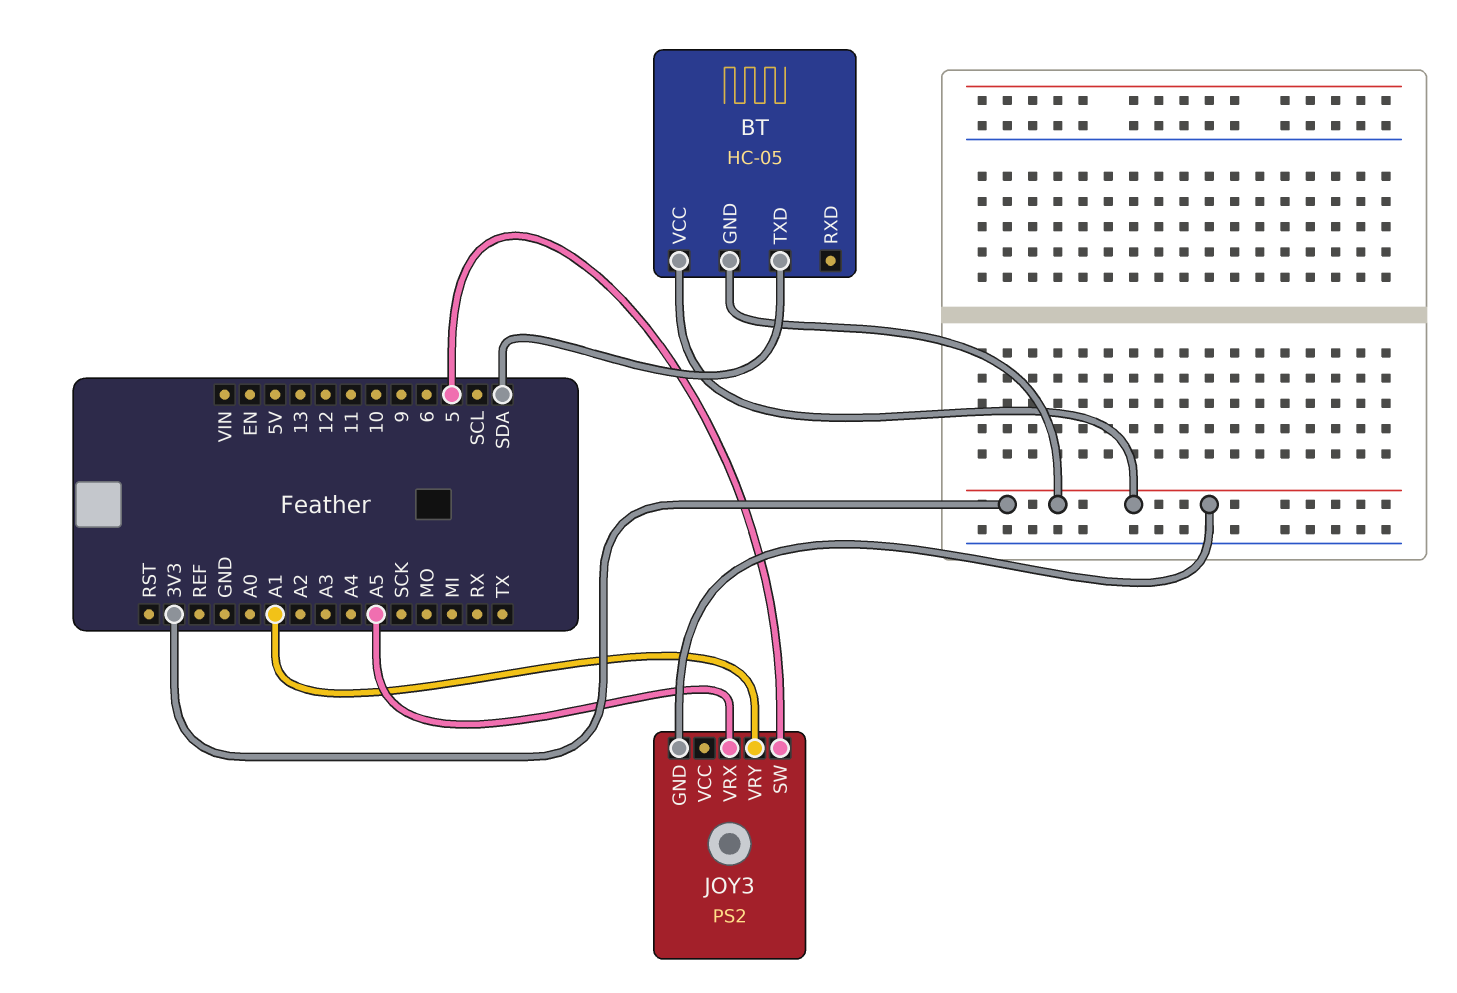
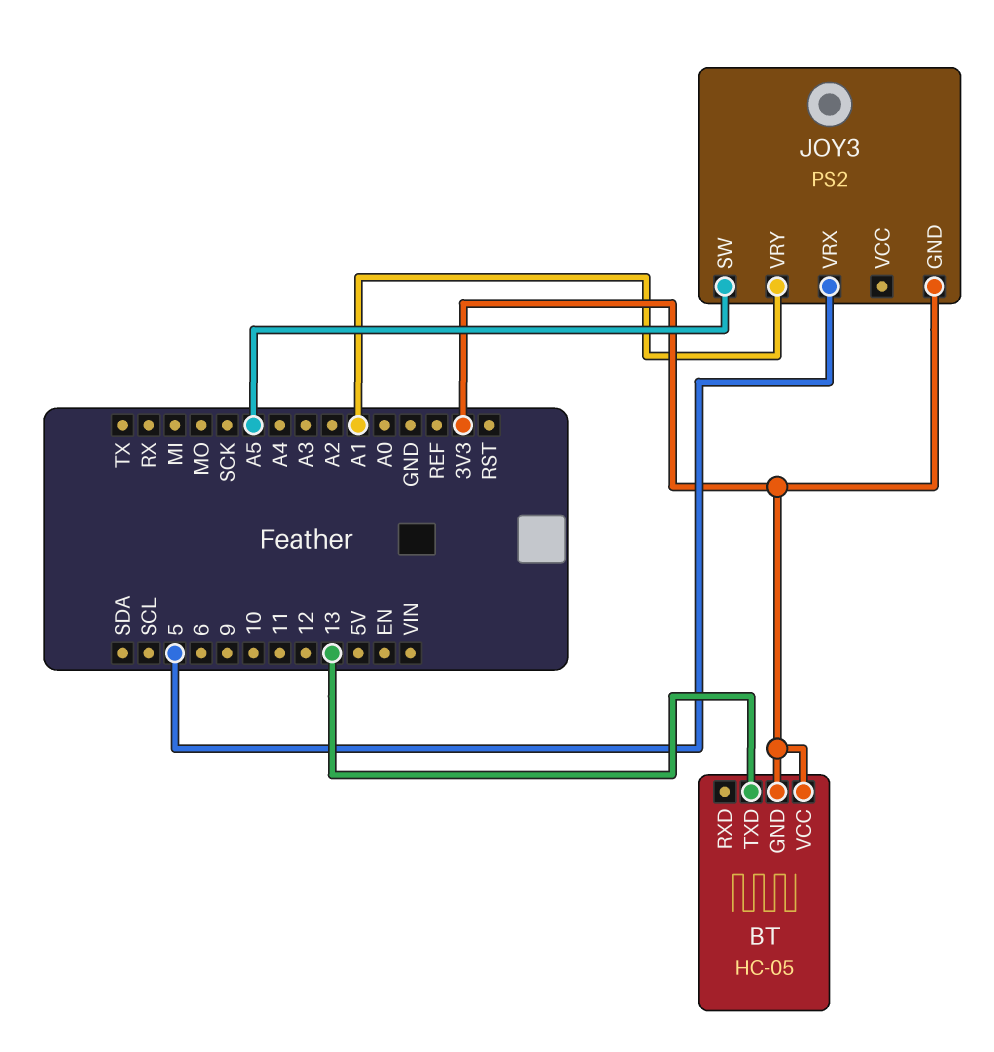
BT pin TXD: SDA -> 13
JOY3 pin SW: 5 -> A5
JOY3 pin VRX: A5 -> 5

